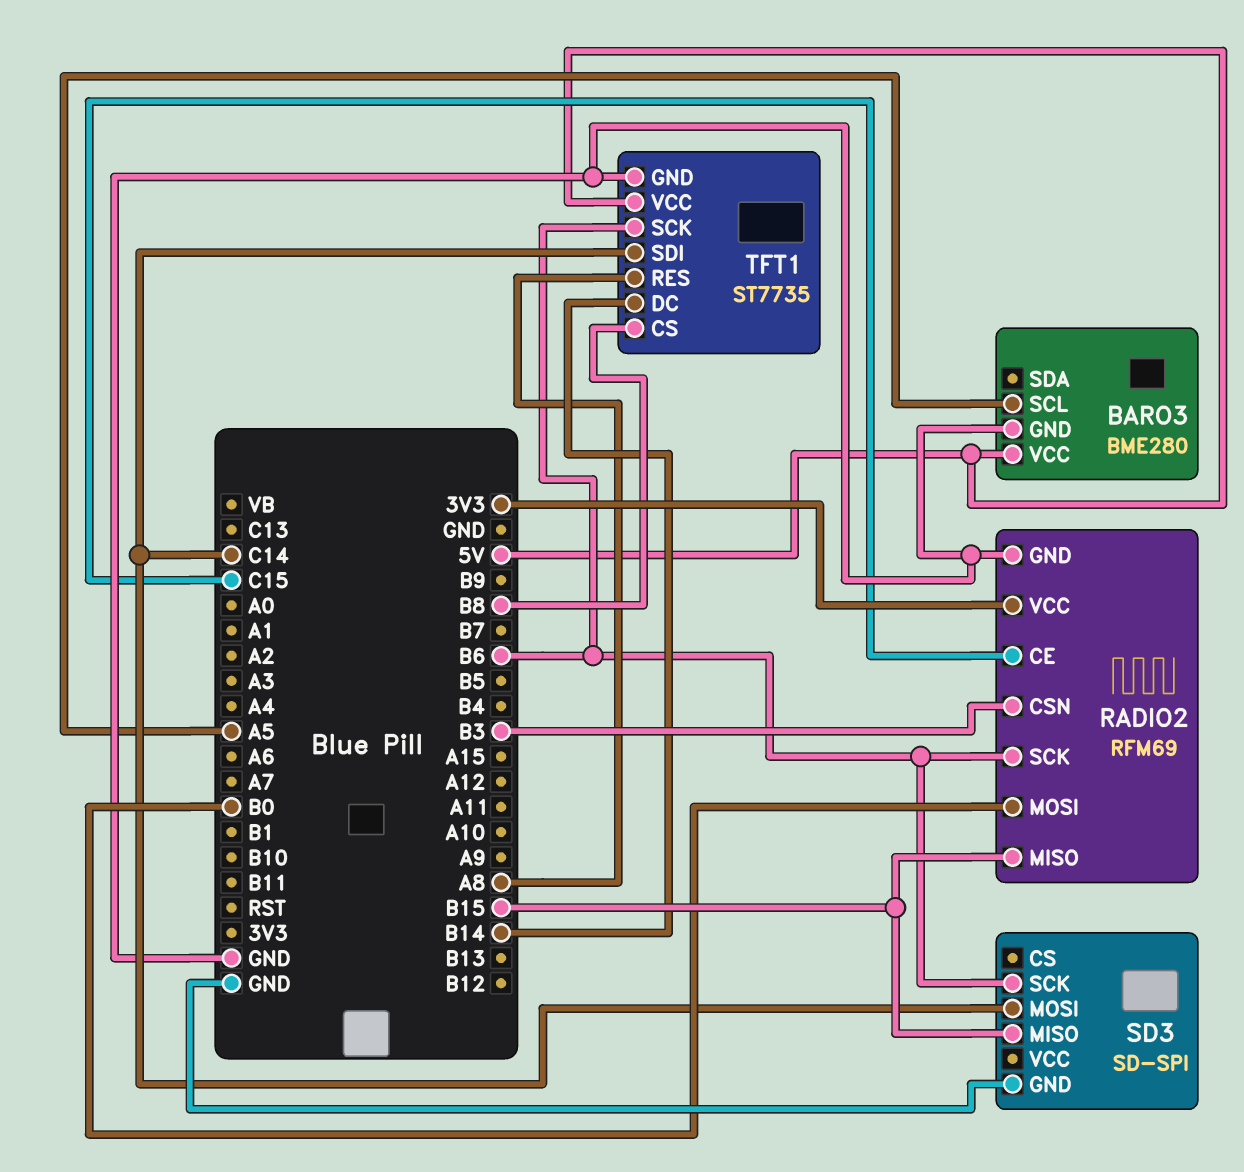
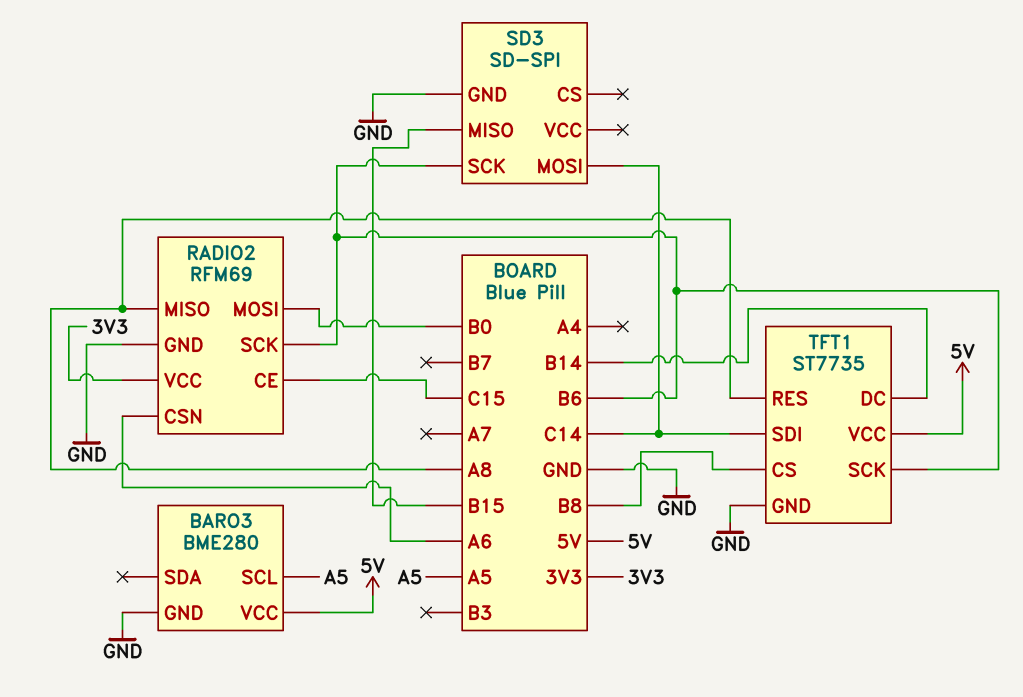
RADIO2 pin CSN: B3 -> A6
RADIO2 pin MISO: B15 -> A8

